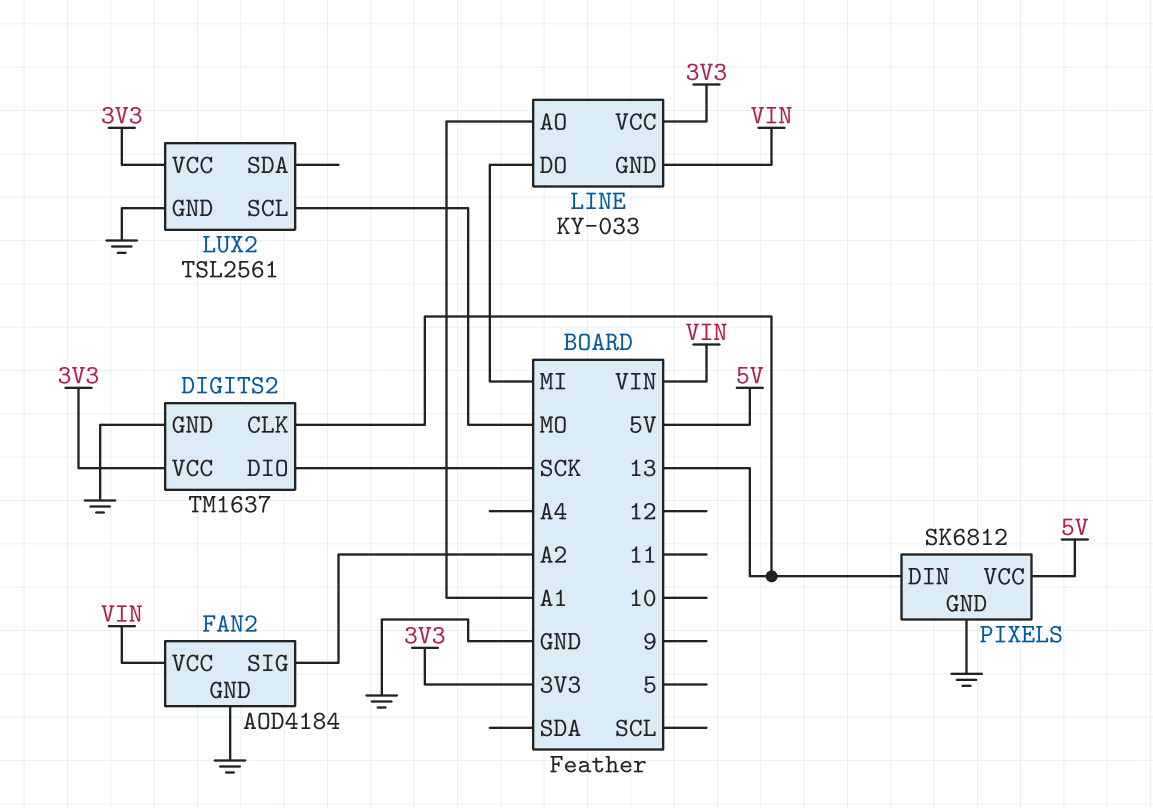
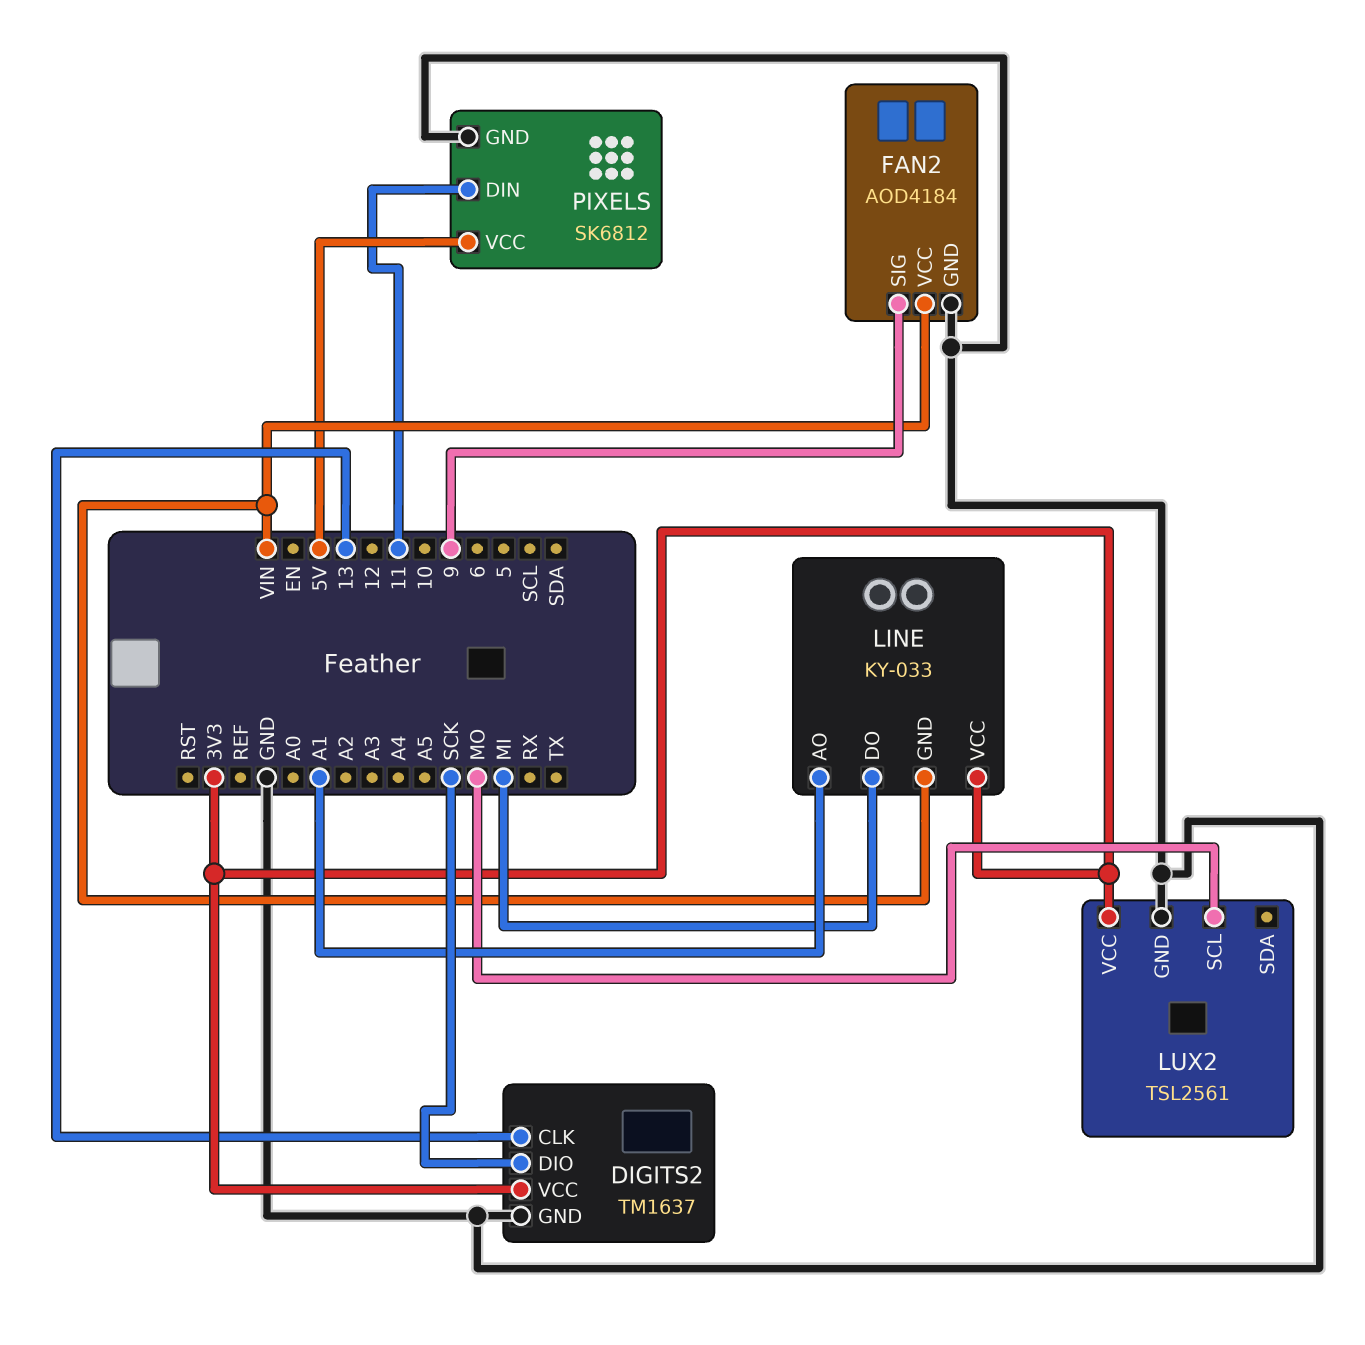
FAN2 pin SIG: A2 -> 9
PIXELS pin DIN: 13 -> 11

